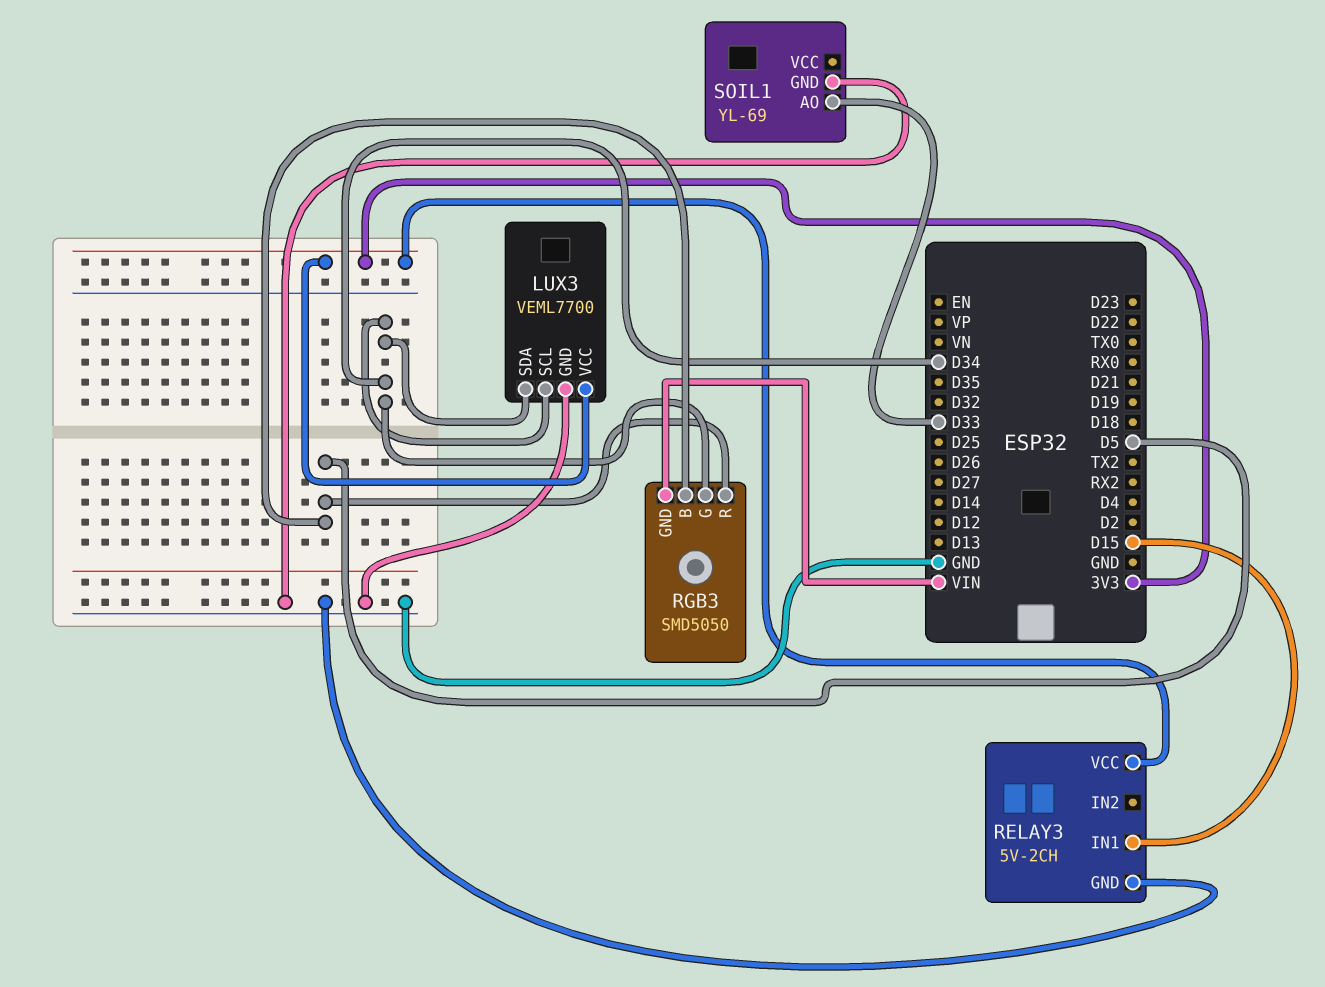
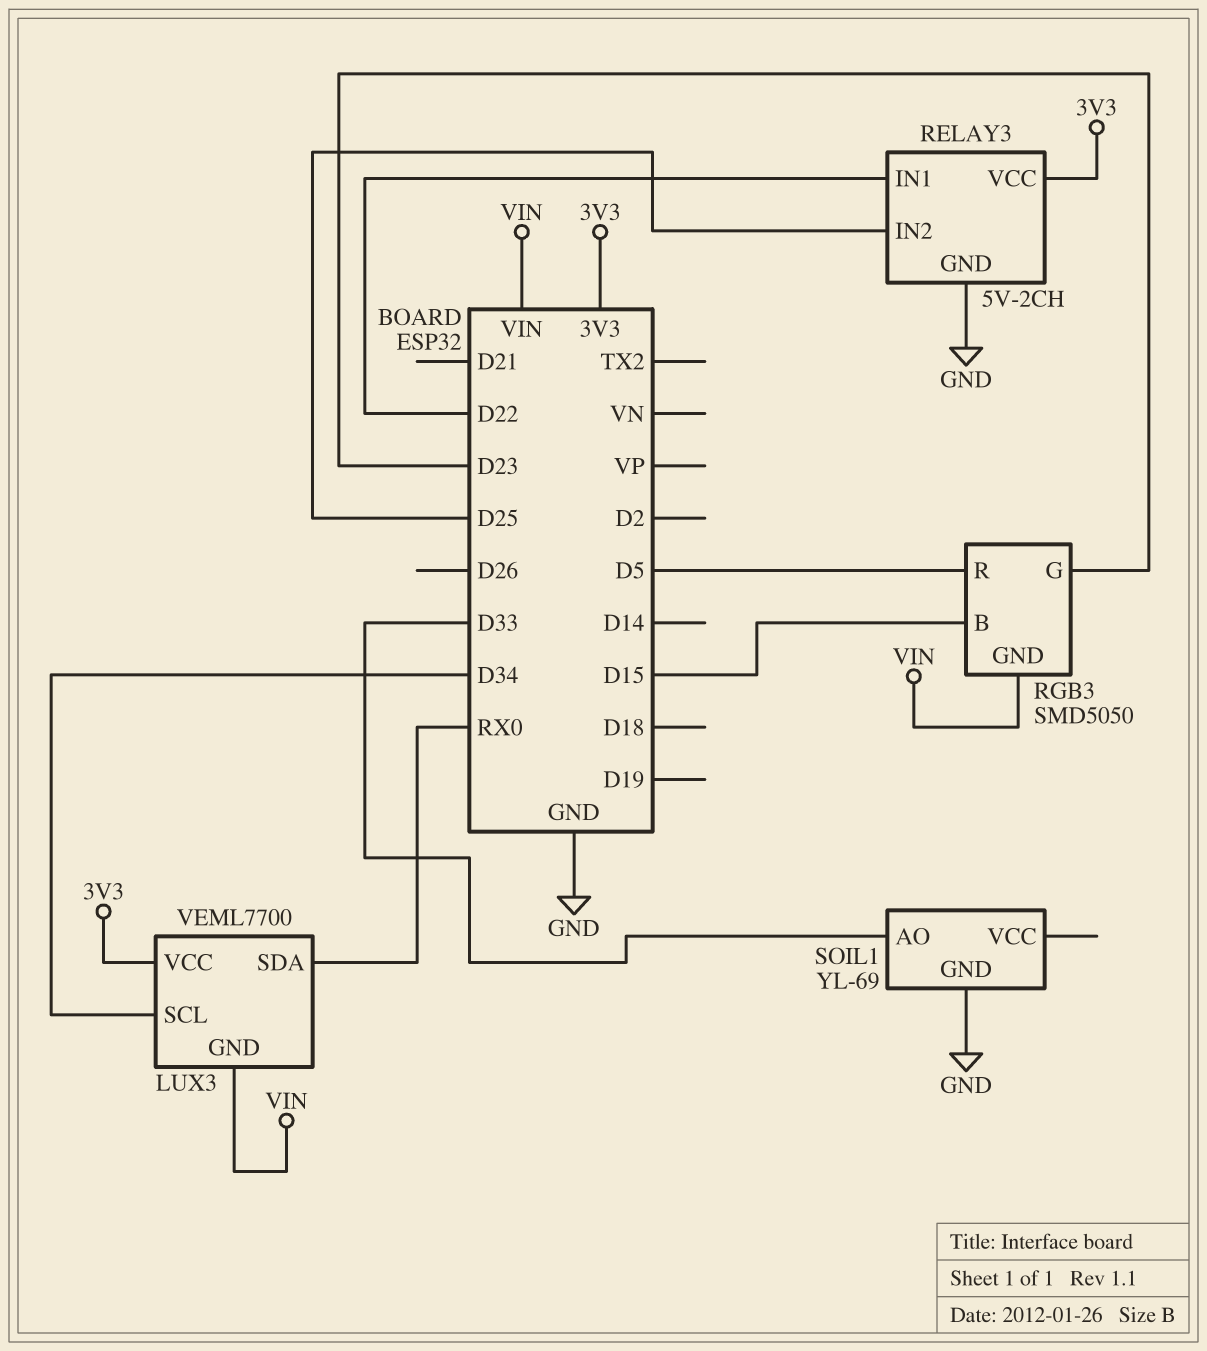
LUX3 pin GND: GND -> VIN
LUX3 pin SDA: D34 -> RX0
RELAY3 pin IN1: D15 -> D22
RELAY3 pin IN2: none -> D25
RGB3 pin B: D5 -> D15
RGB3 pin G: D34 -> D23

